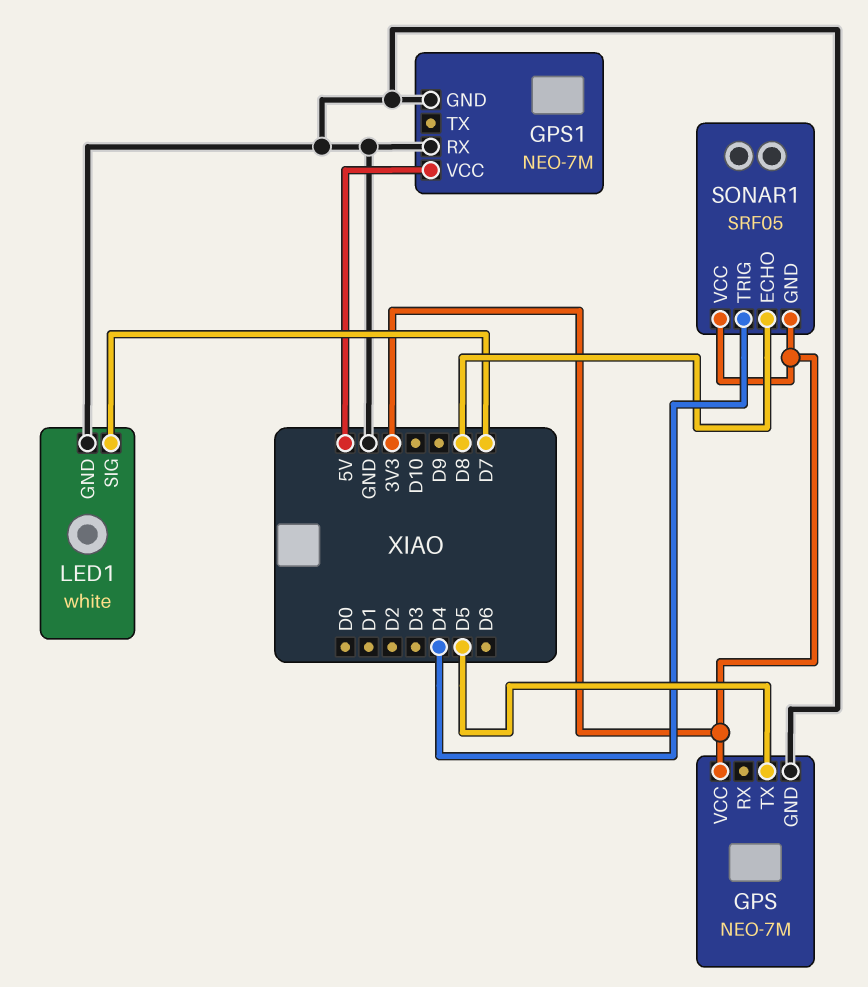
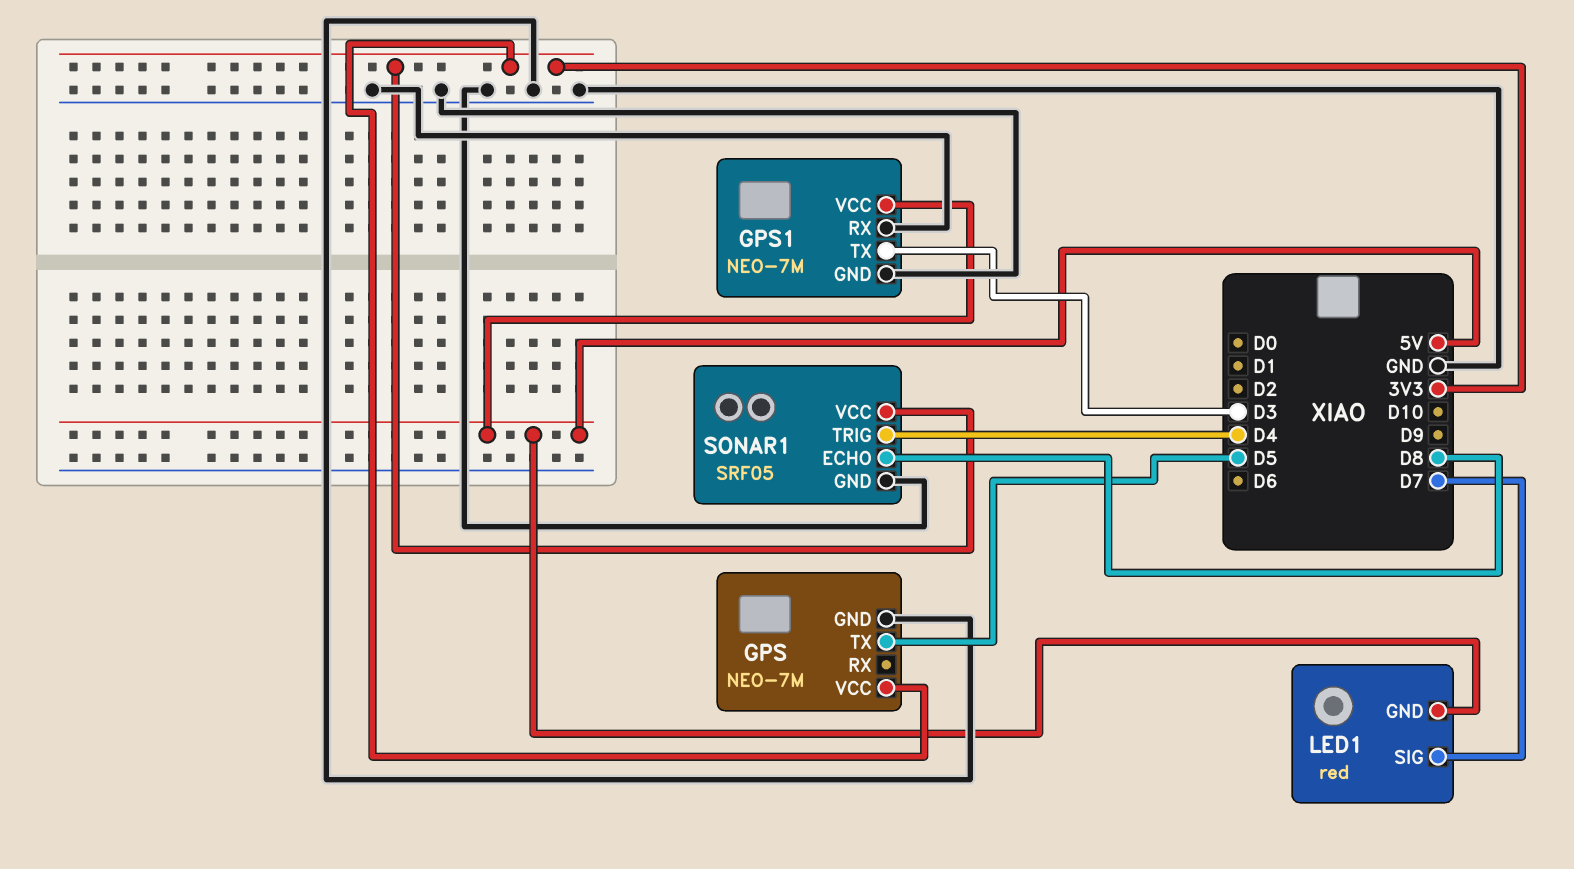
GPS1 pin TX: none -> D3
LED1: white -> red
LED1 pin GND: GND -> 5V
SONAR1 pin GND: 3V3 -> GND

